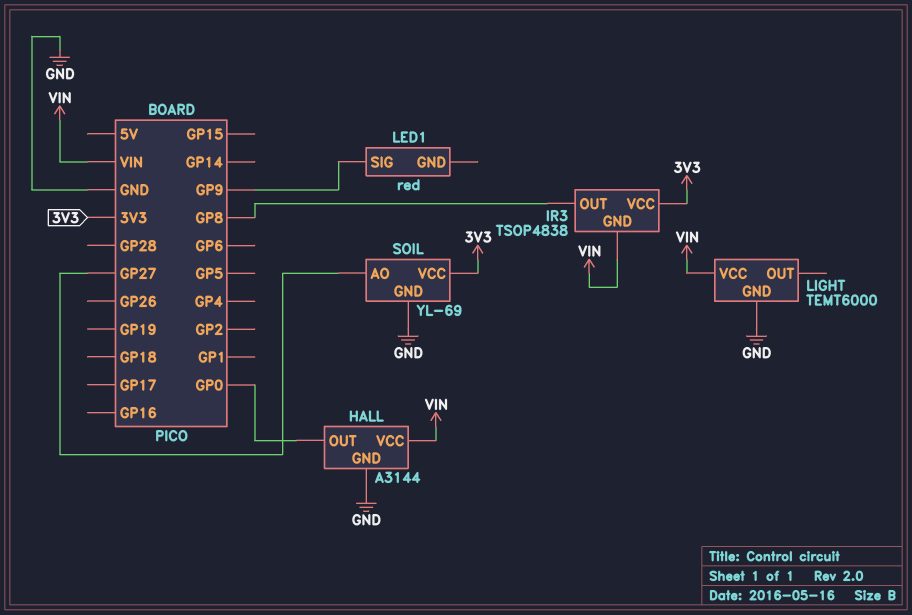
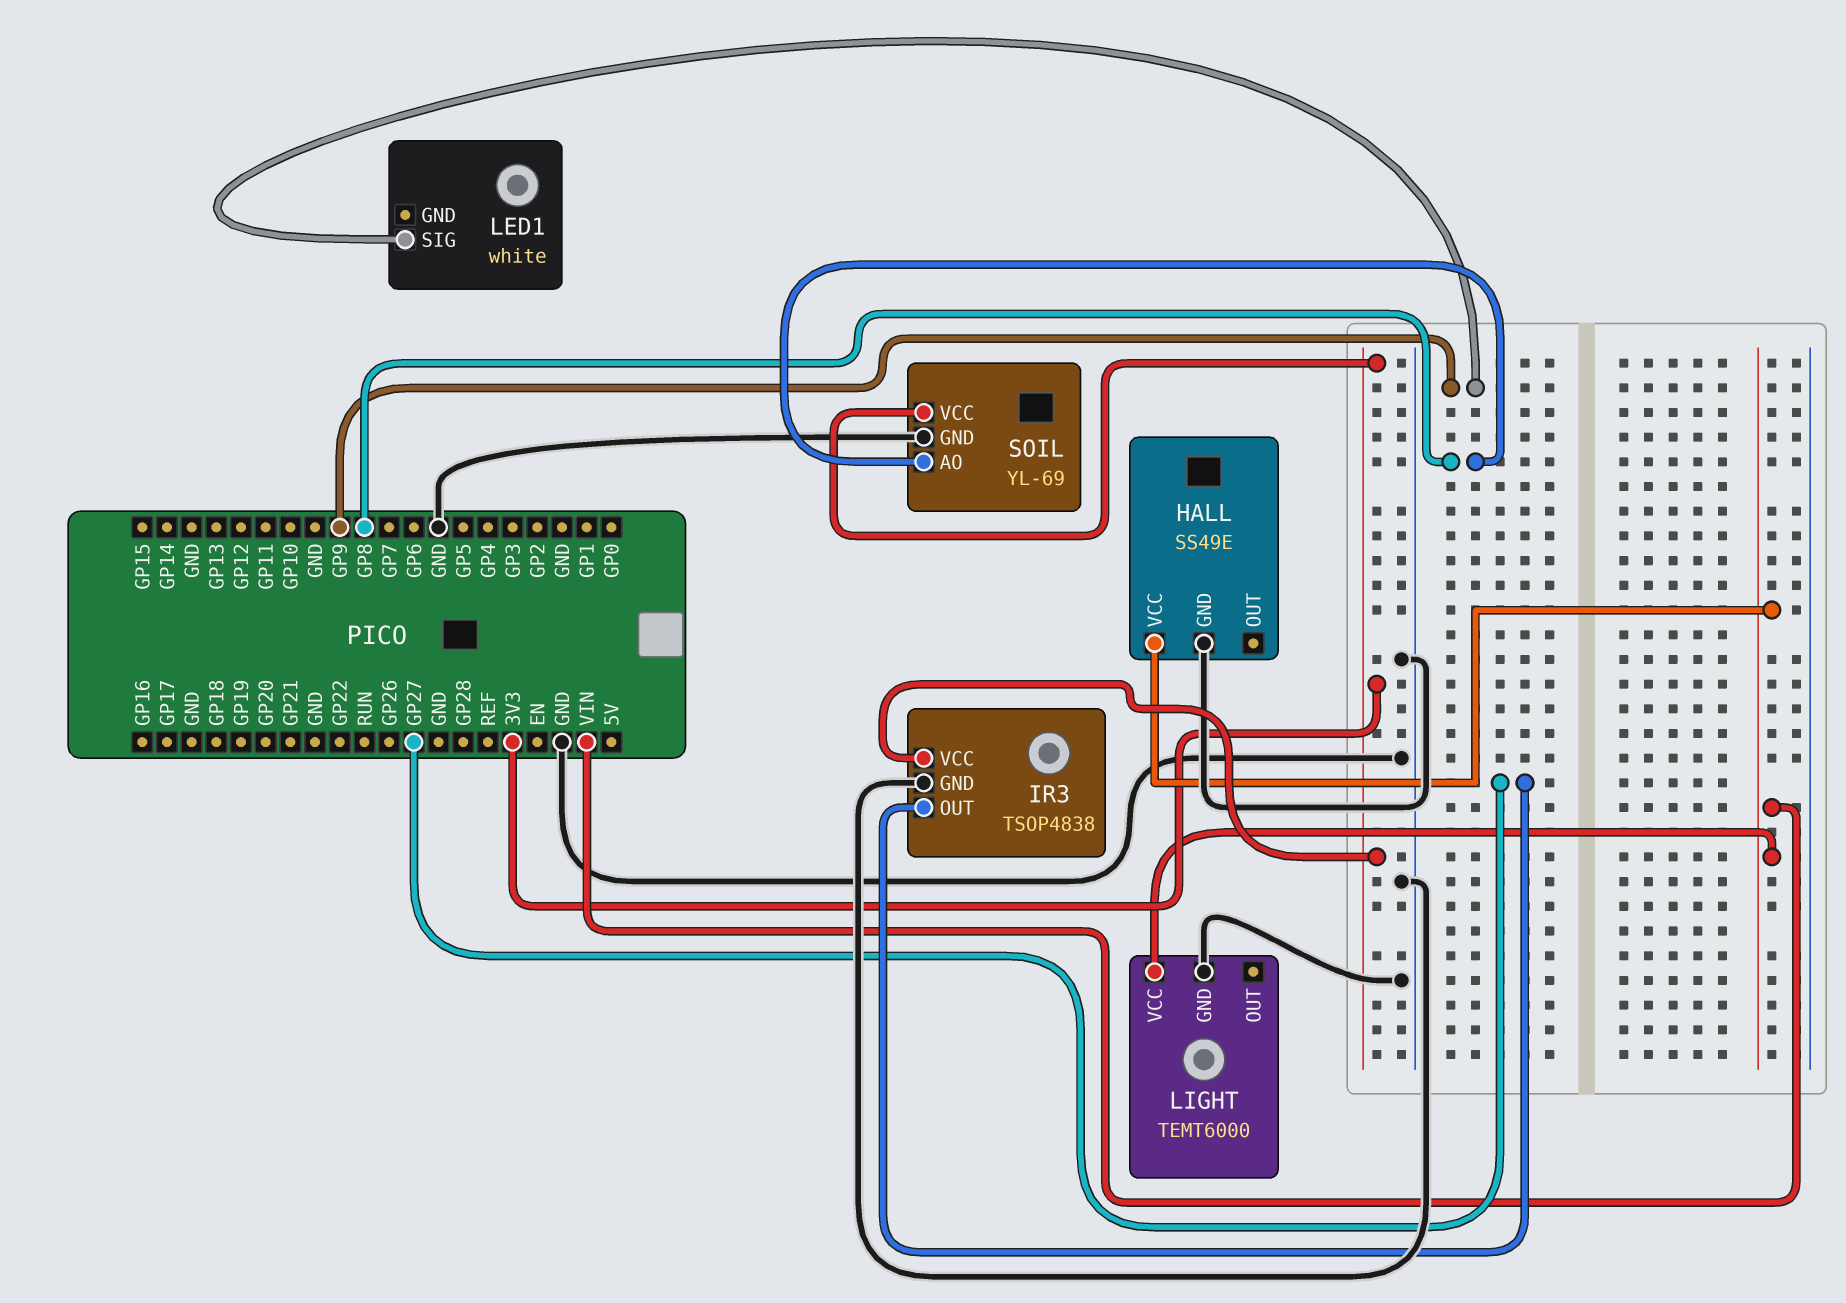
HALL: A3144 -> SS49E
HALL pin OUT: GP0 -> none
IR3 pin GND: VIN -> GND
IR3 pin OUT: GP8 -> GP27
LED1: red -> white
SOIL pin AO: GP27 -> GP8

